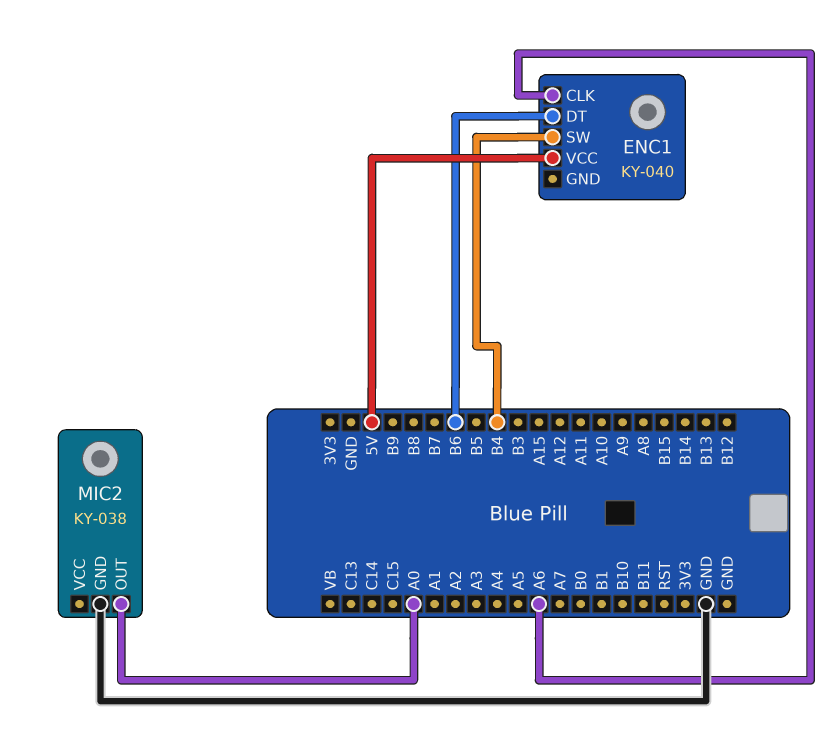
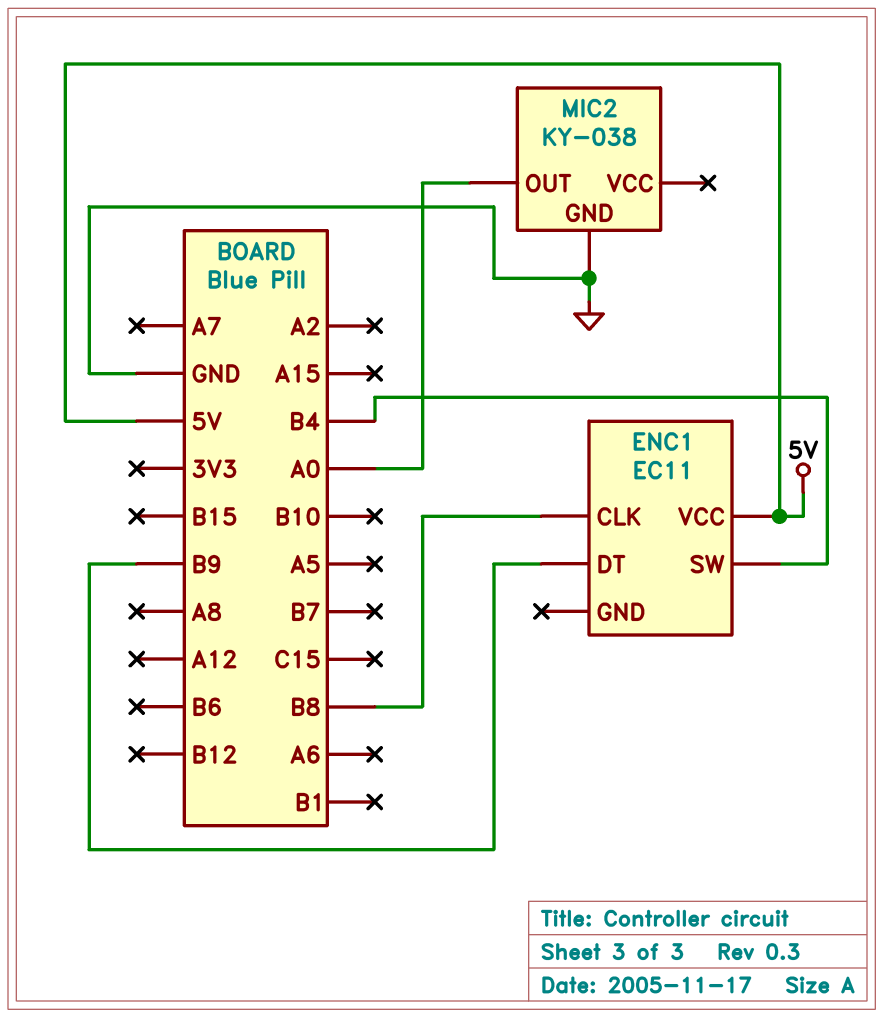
ENC1: KY-040 -> EC11
ENC1 pin CLK: A6 -> B8
ENC1 pin DT: B6 -> B9

